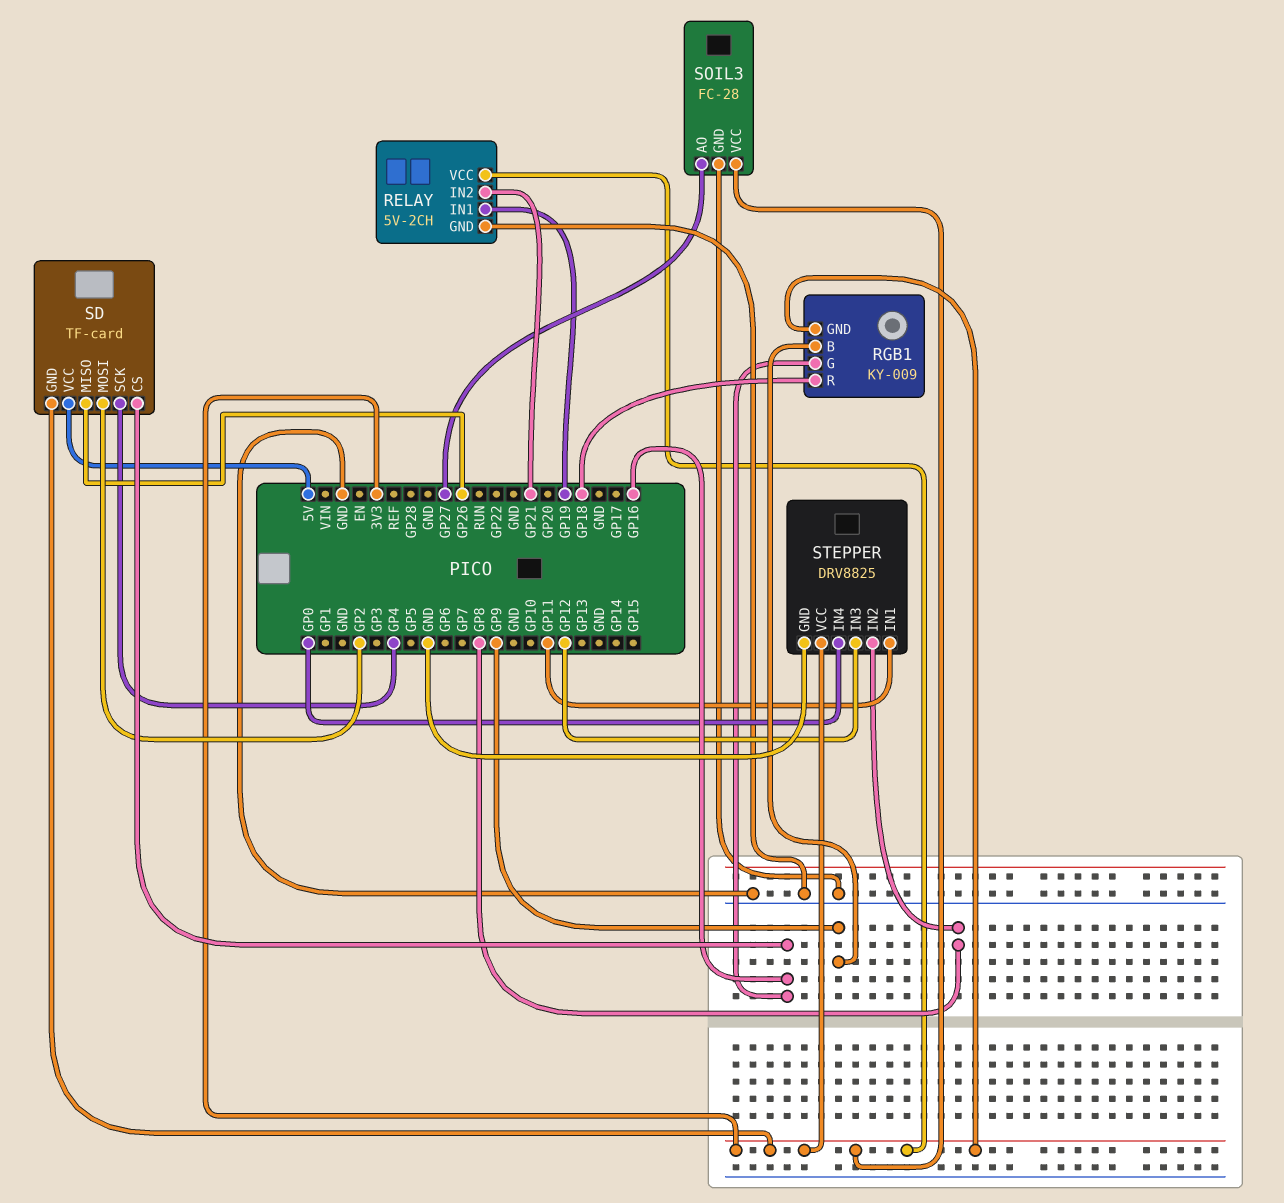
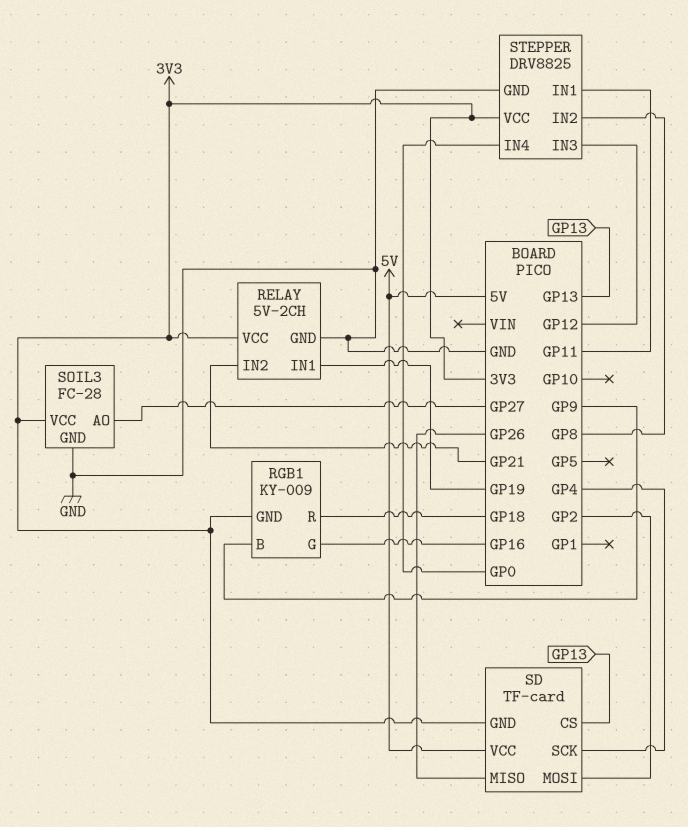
SD pin CS: GP16 -> GP13

